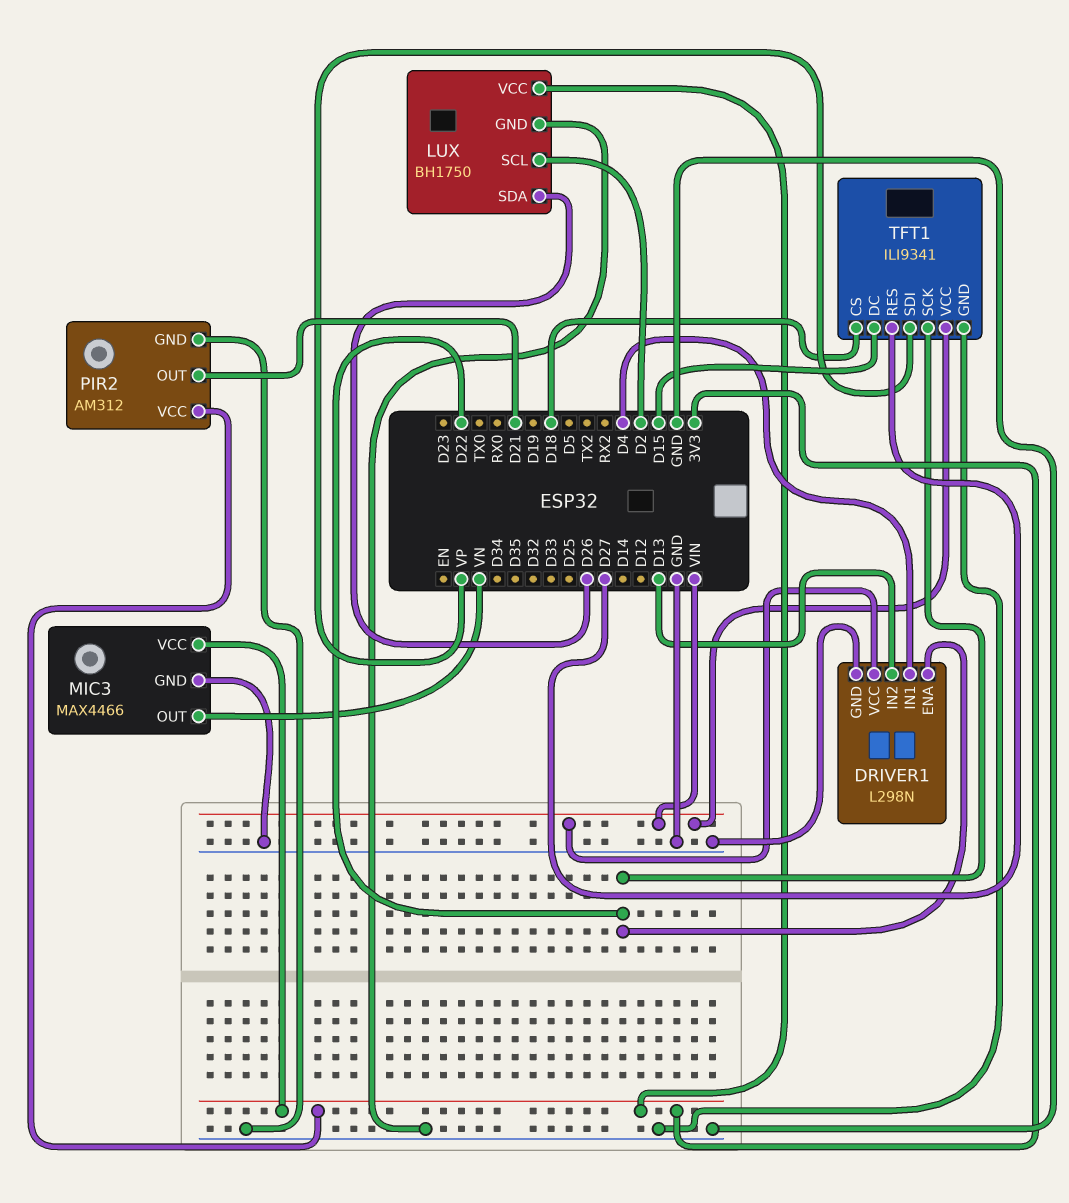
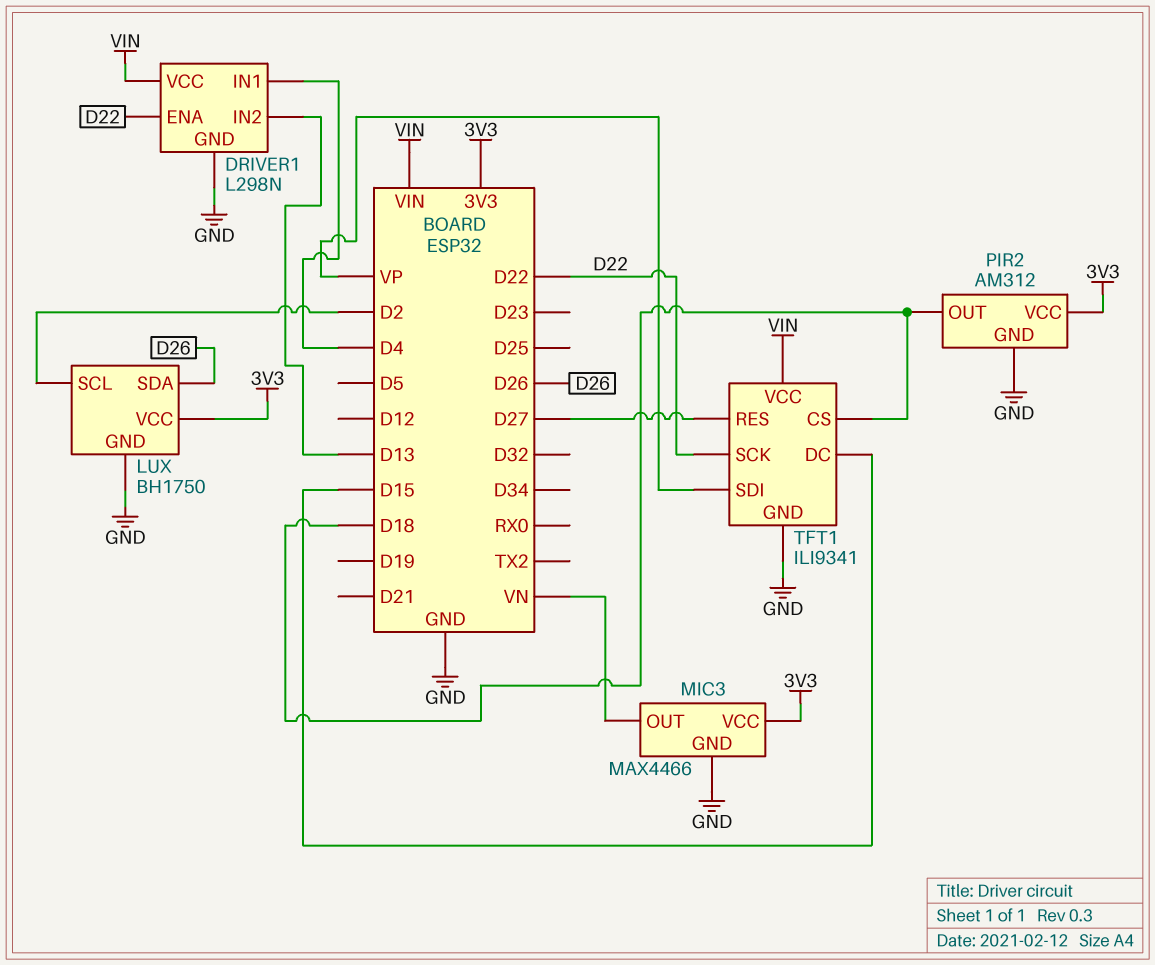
PIR2 pin OUT: D21 -> D18

